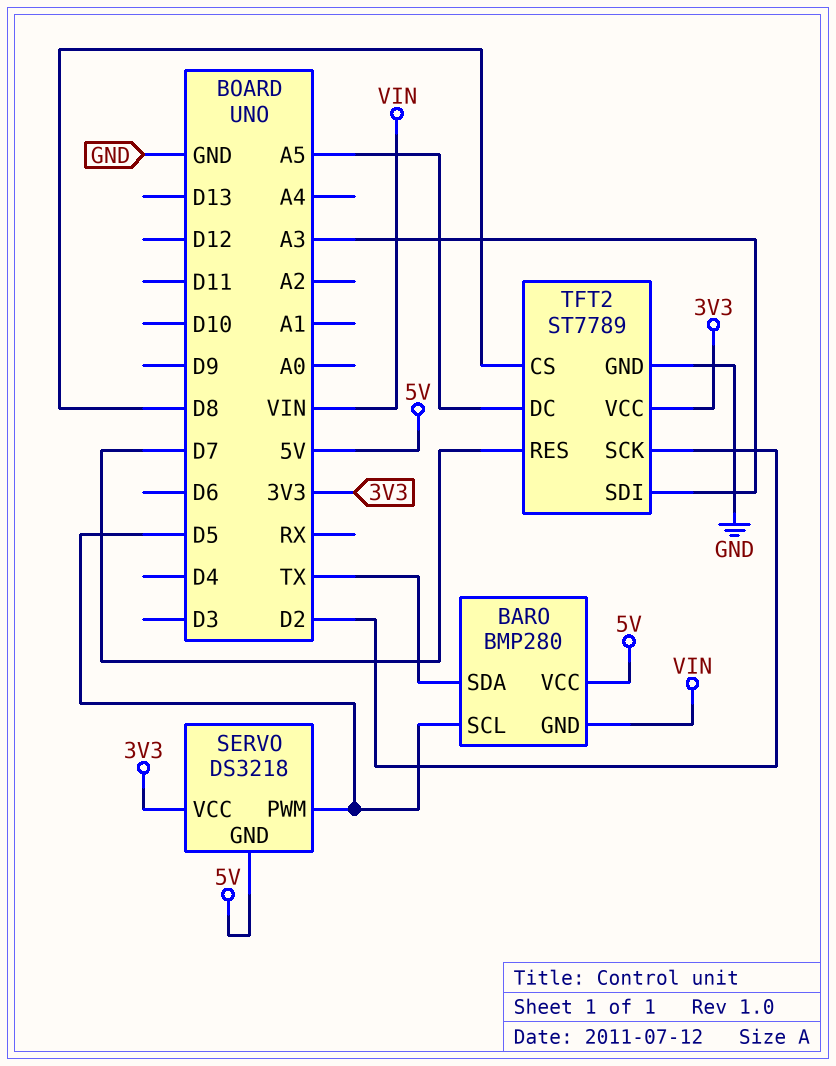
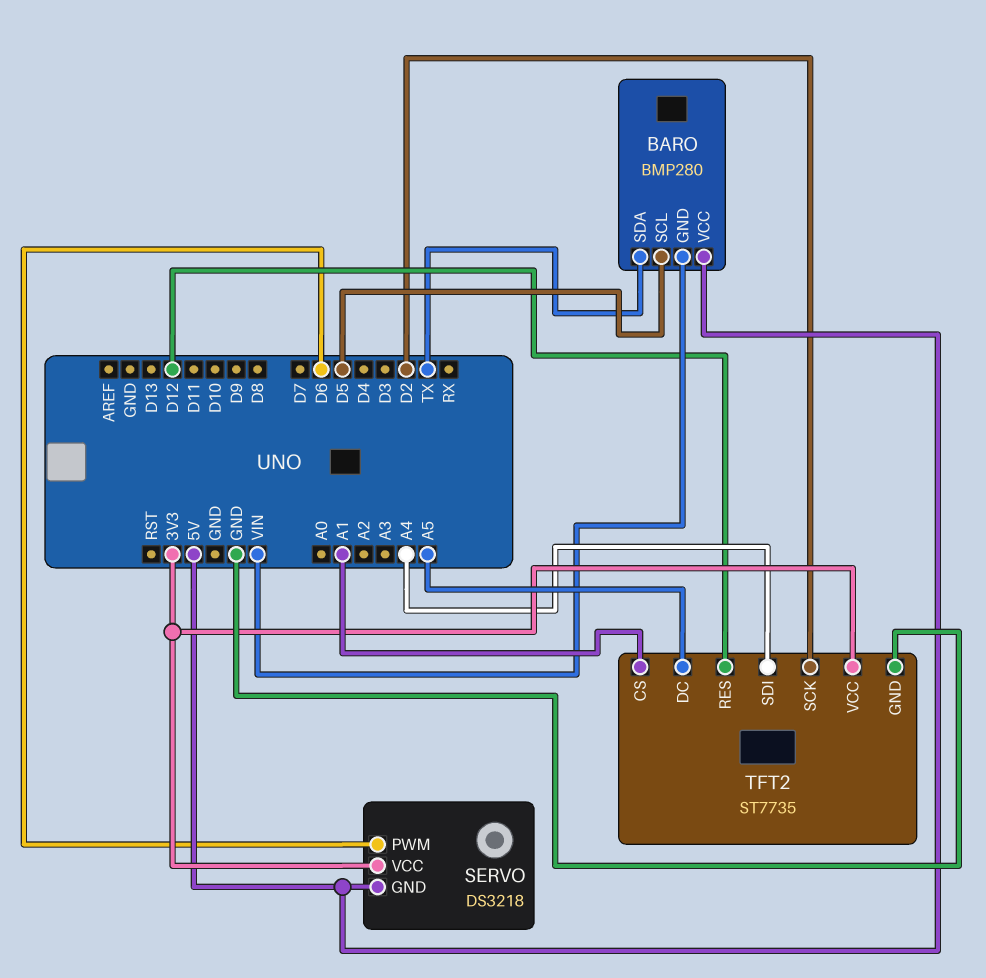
SERVO pin PWM: D5 -> D6
TFT2: ST7789 -> ST7735
TFT2 pin CS: D8 -> A1
TFT2 pin RES: D7 -> D12
TFT2 pin SDI: A3 -> A4

